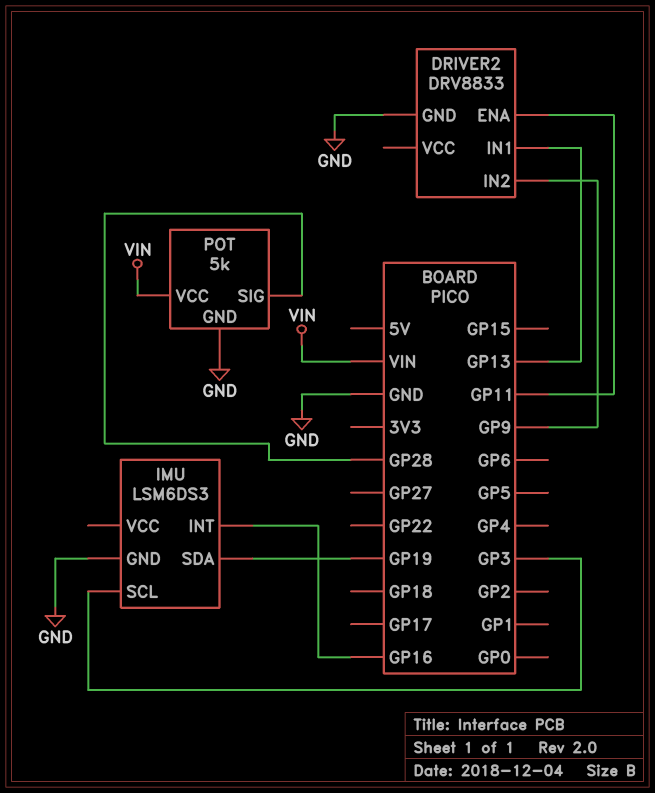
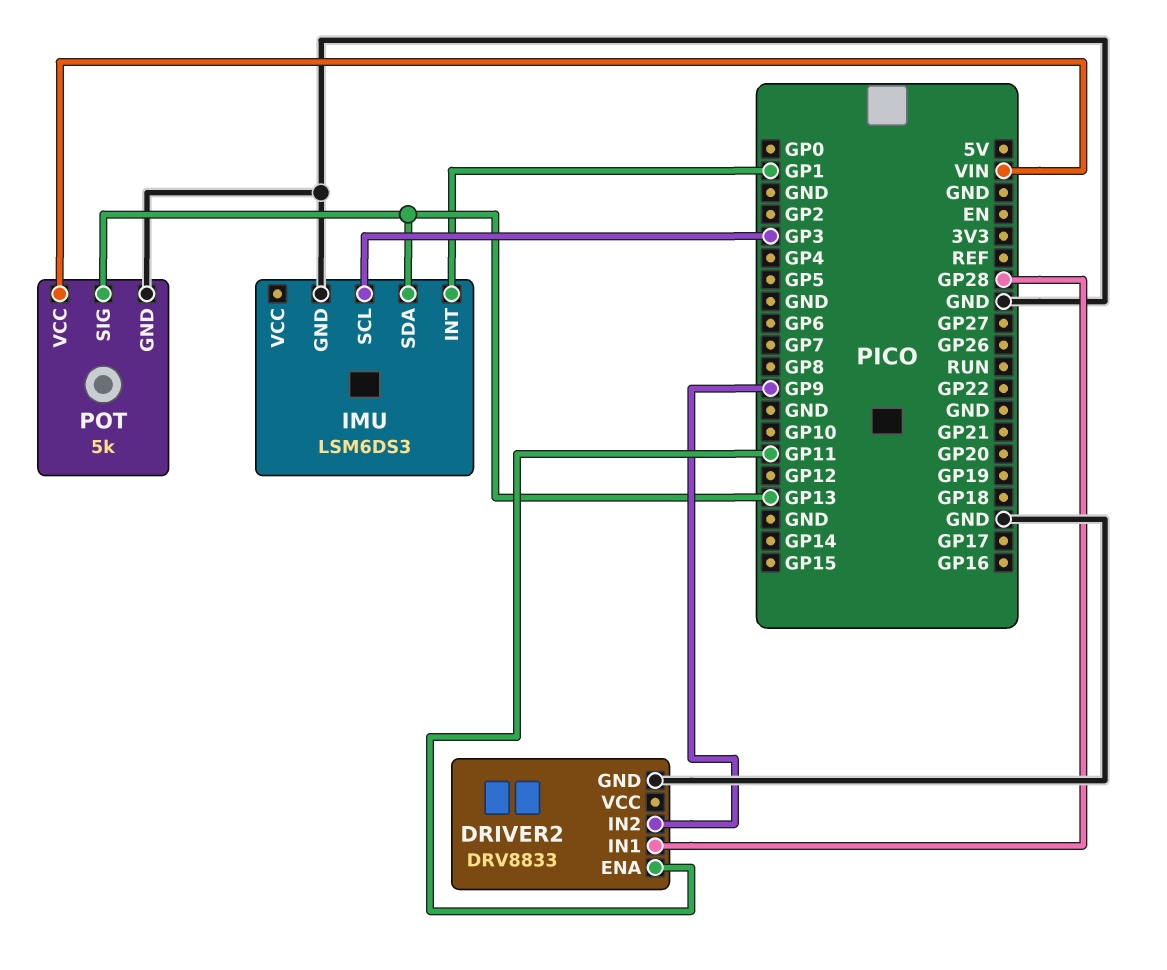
DRIVER2 pin IN1: GP13 -> GP28
IMU pin INT: GP16 -> GP1
IMU pin SDA: GP19 -> GP13
POT pin SIG: GP28 -> GP13

